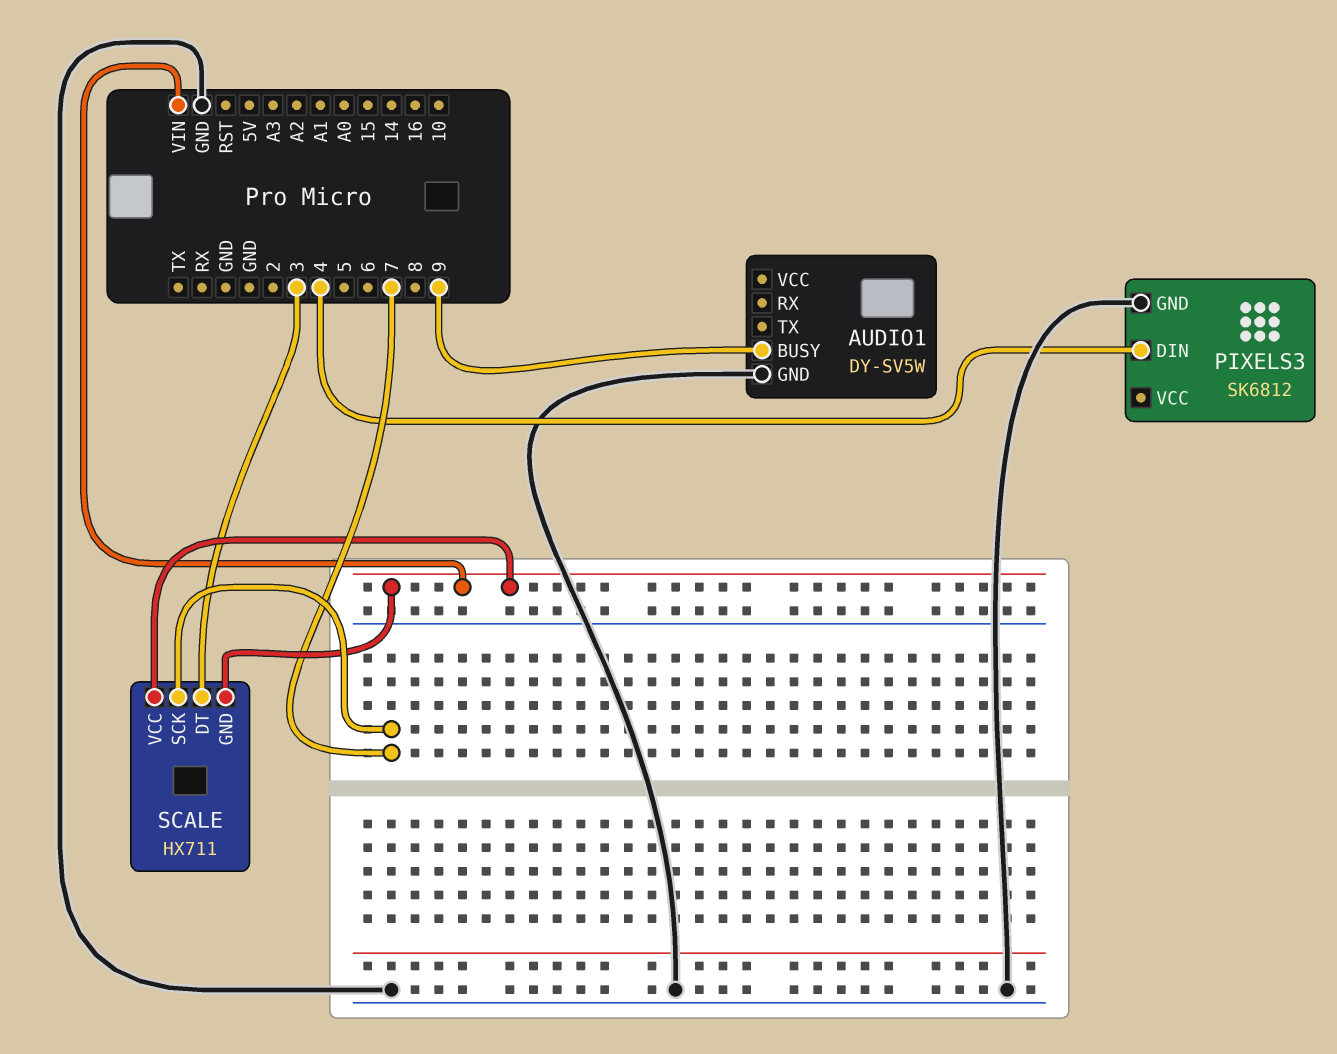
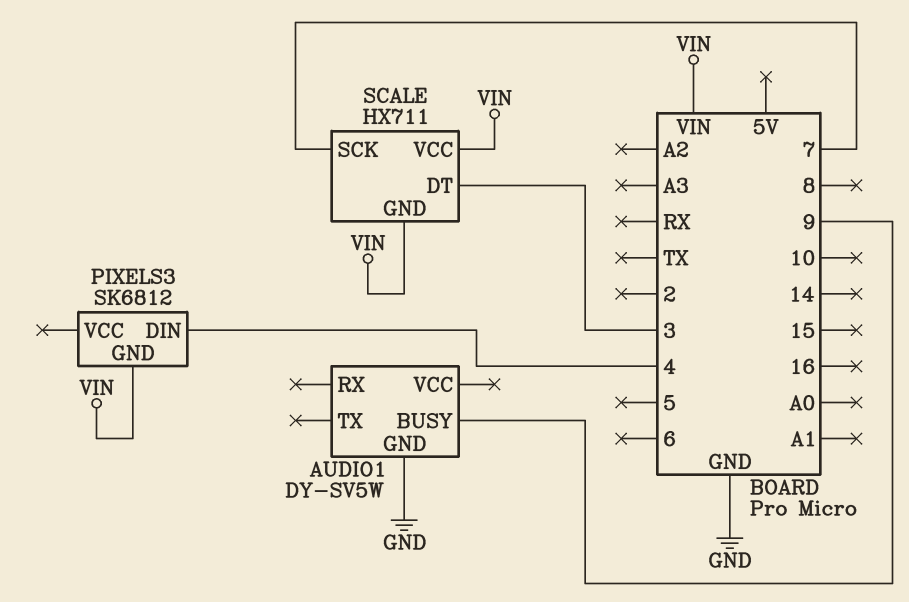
PIXELS3 pin GND: GND -> VIN

